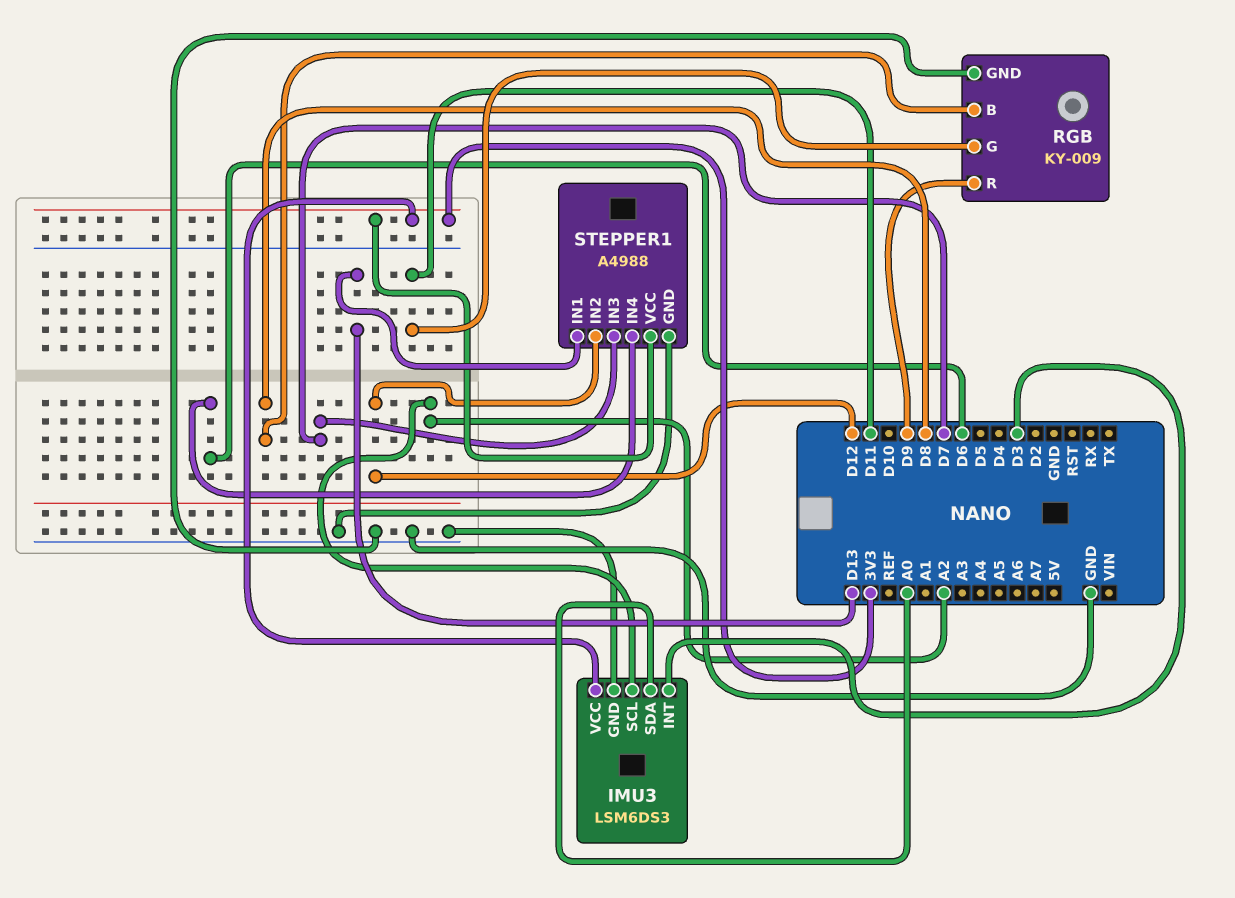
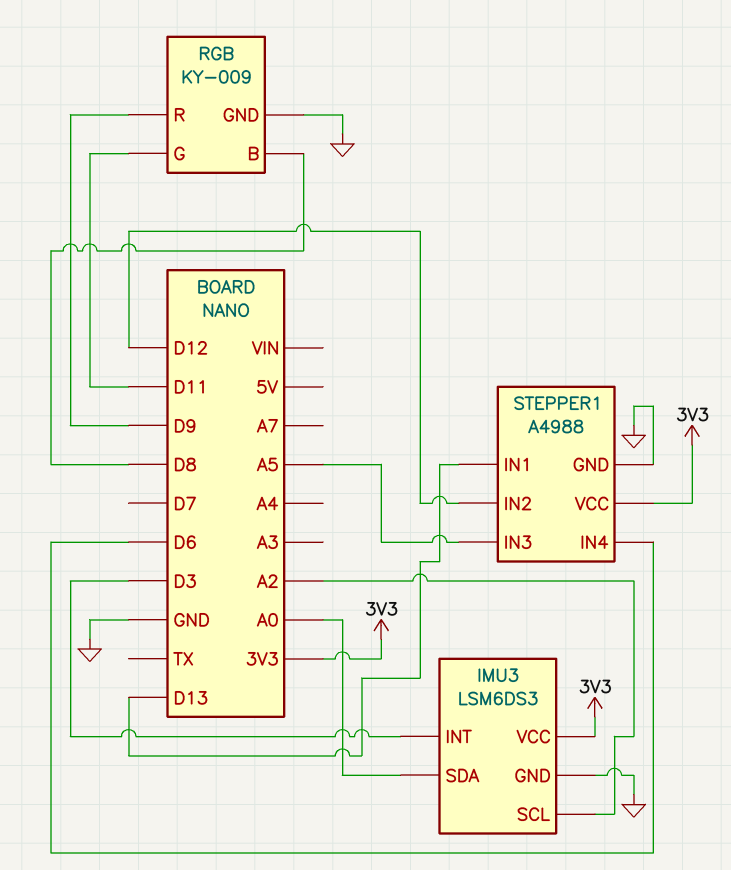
STEPPER1 pin IN3: D7 -> A5

